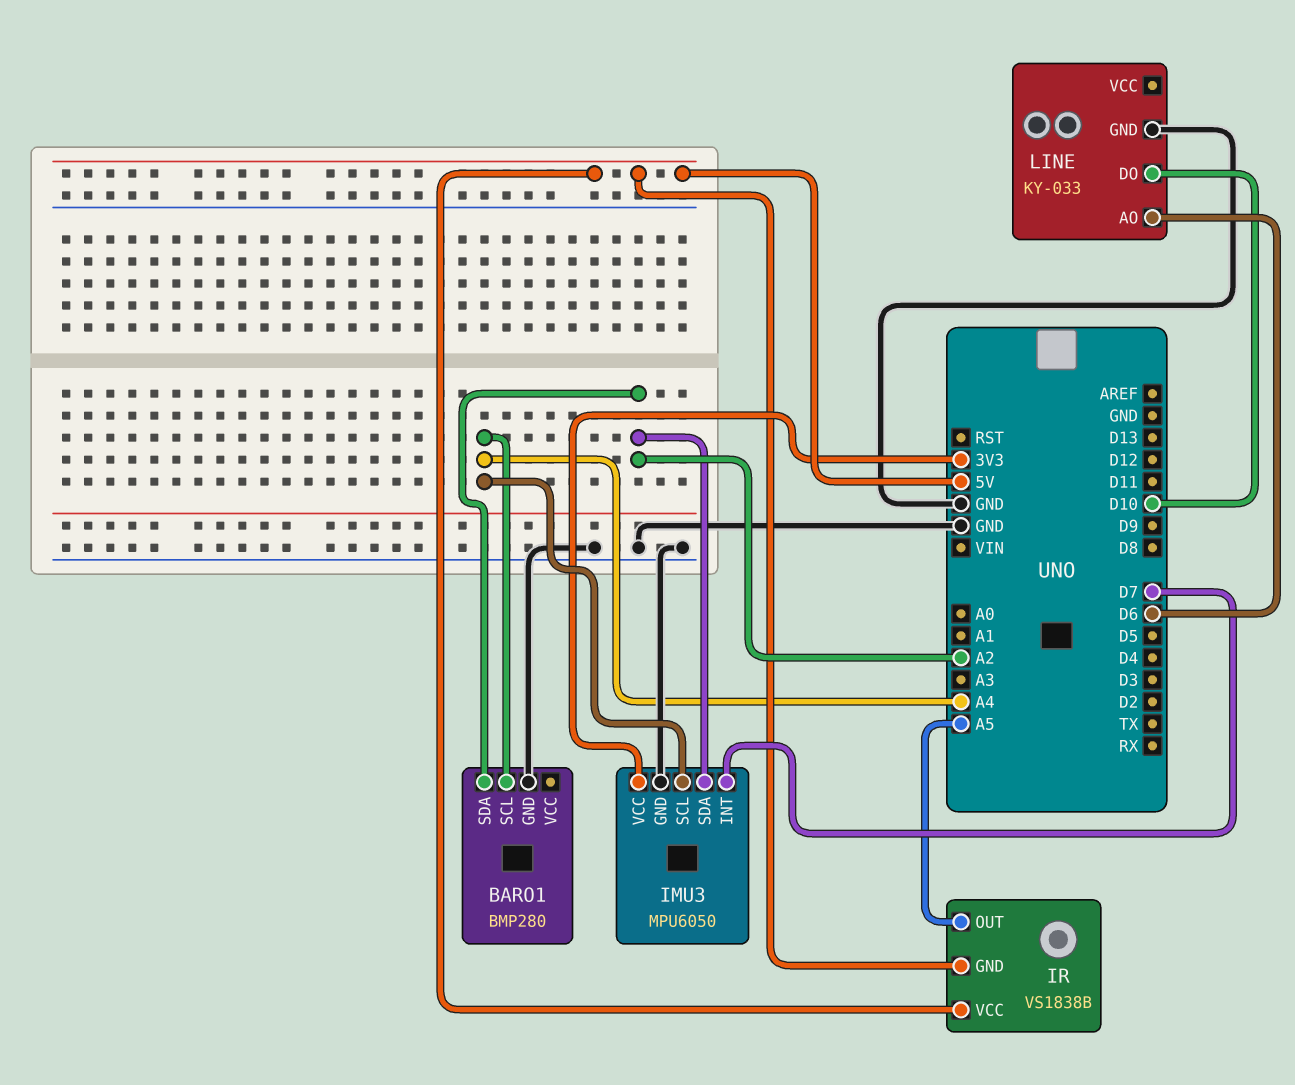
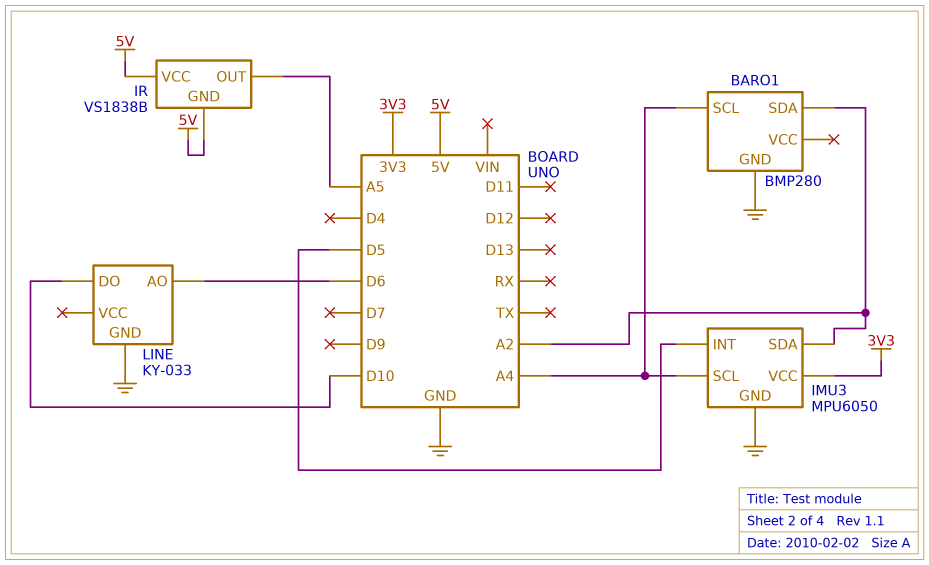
IMU3 pin INT: D7 -> D5

